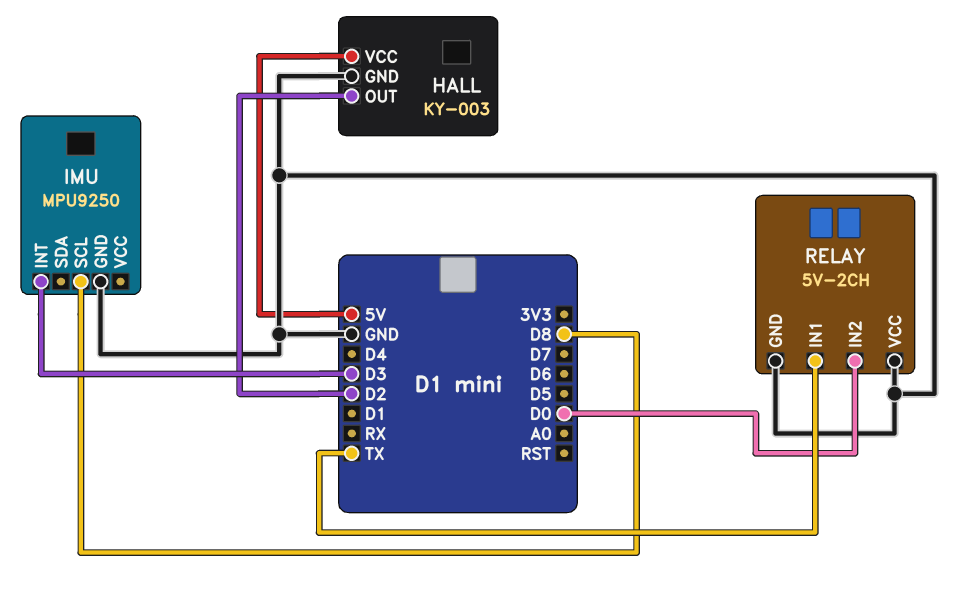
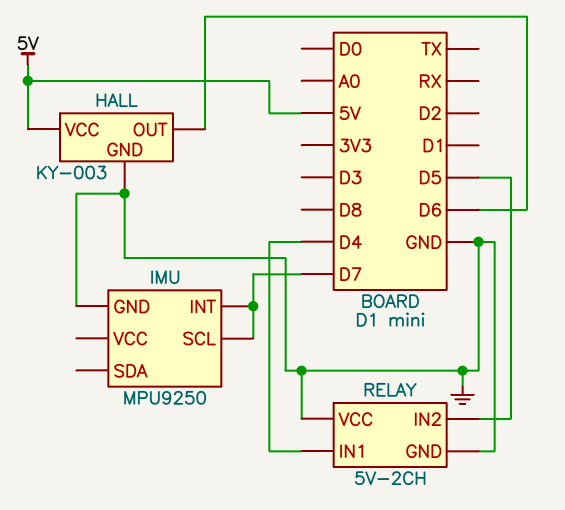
HALL pin OUT: D2 -> D6
IMU pin INT: D3 -> D7
IMU pin SCL: D8 -> D7
RELAY pin IN1: TX -> D4
RELAY pin IN2: D0 -> D5

